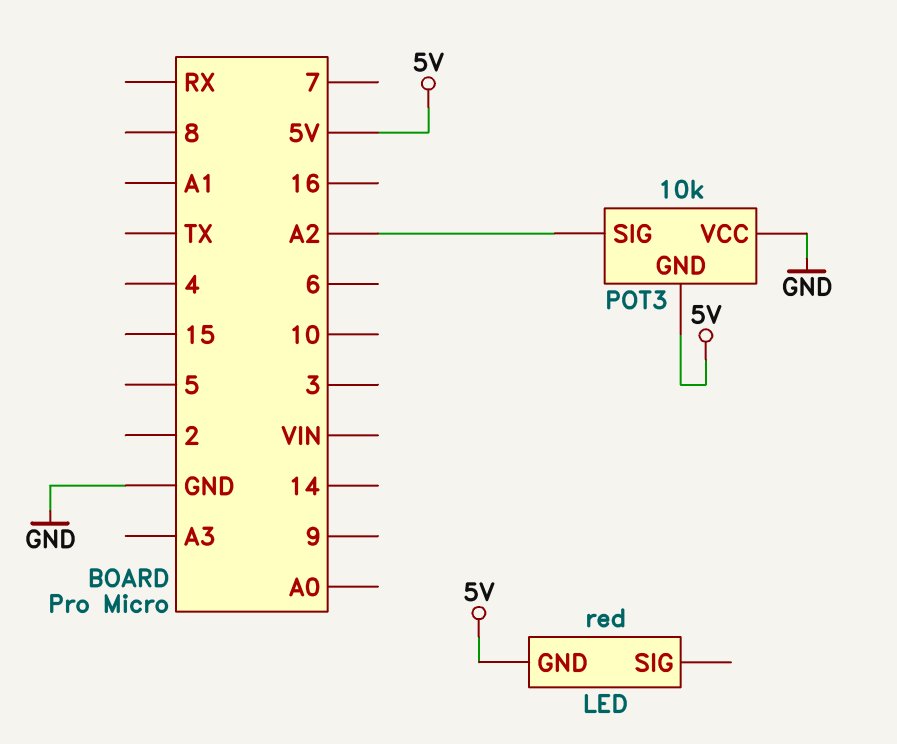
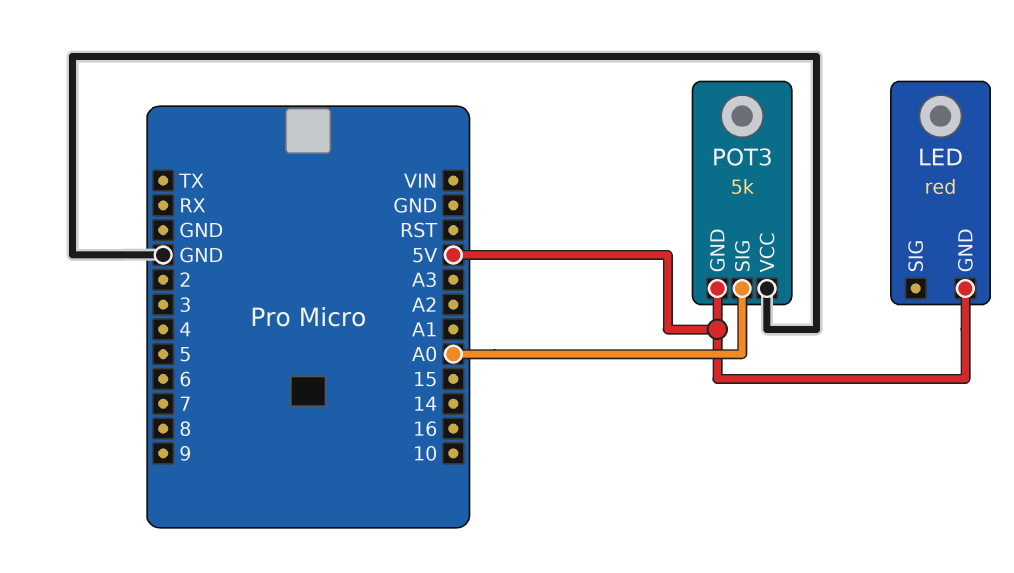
POT3: 10k -> 5k
POT3 pin SIG: A2 -> A0

